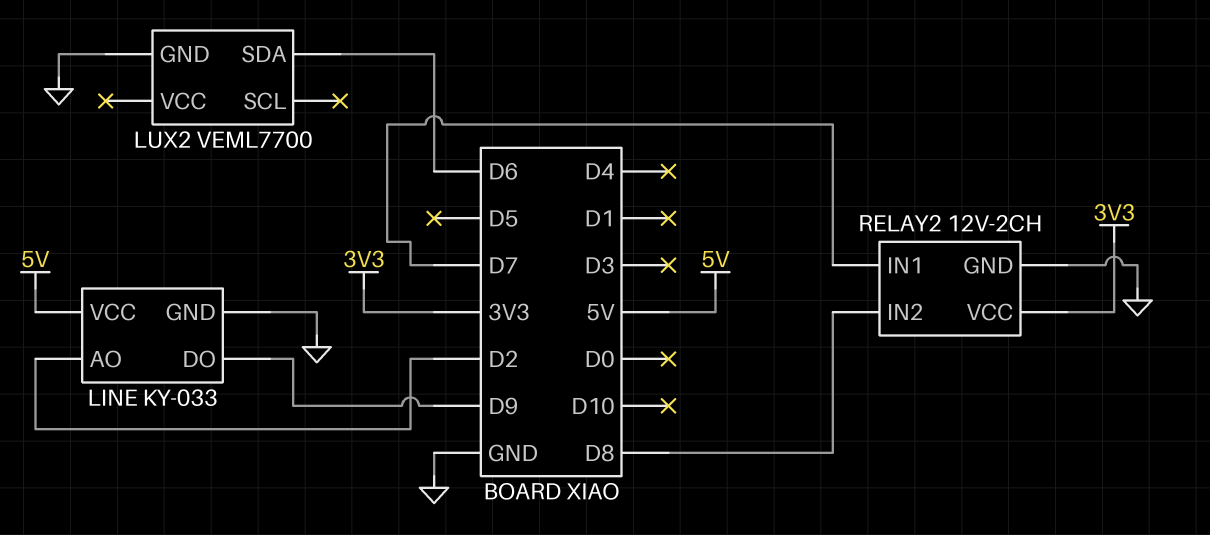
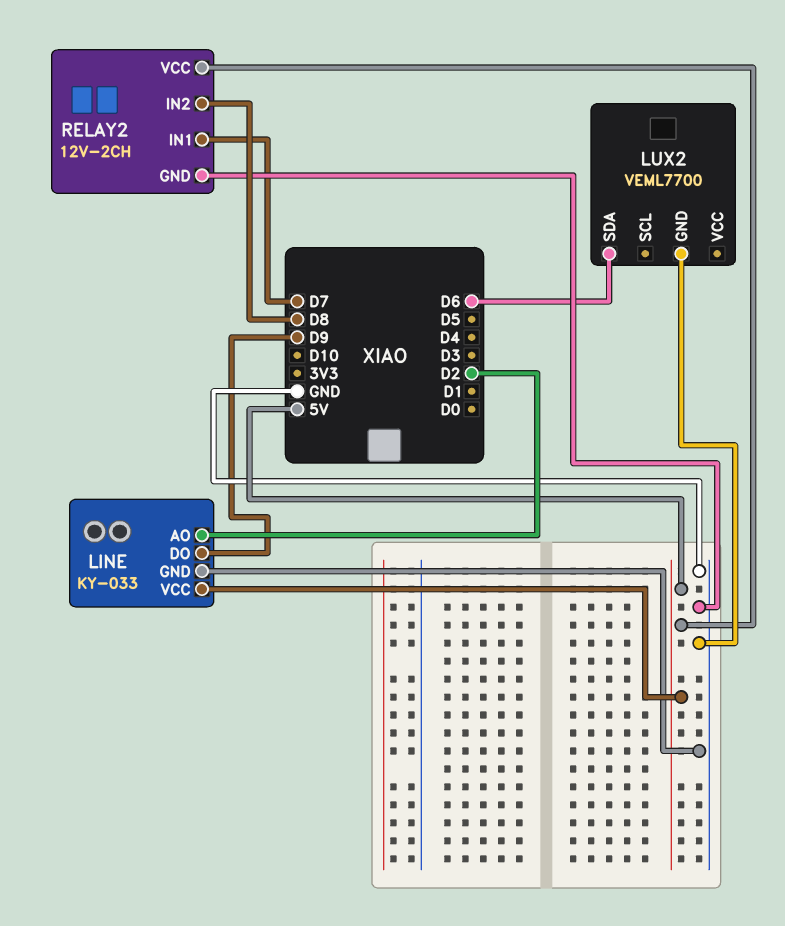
RELAY2 pin VCC: 3V3 -> 5V

